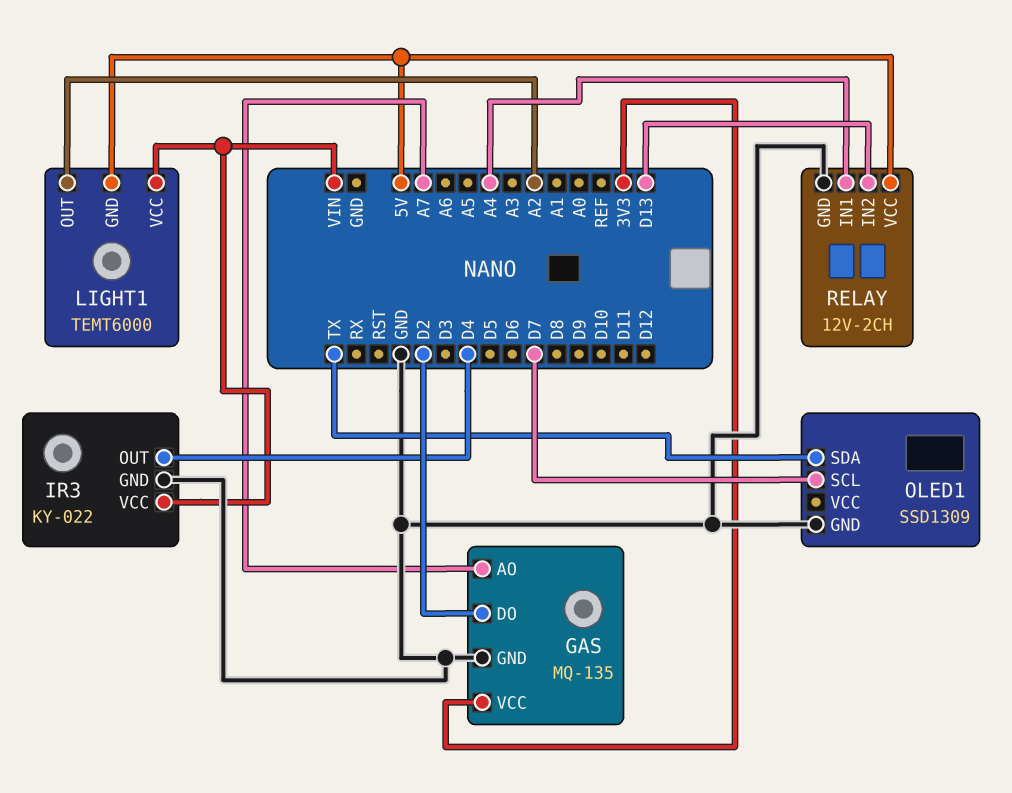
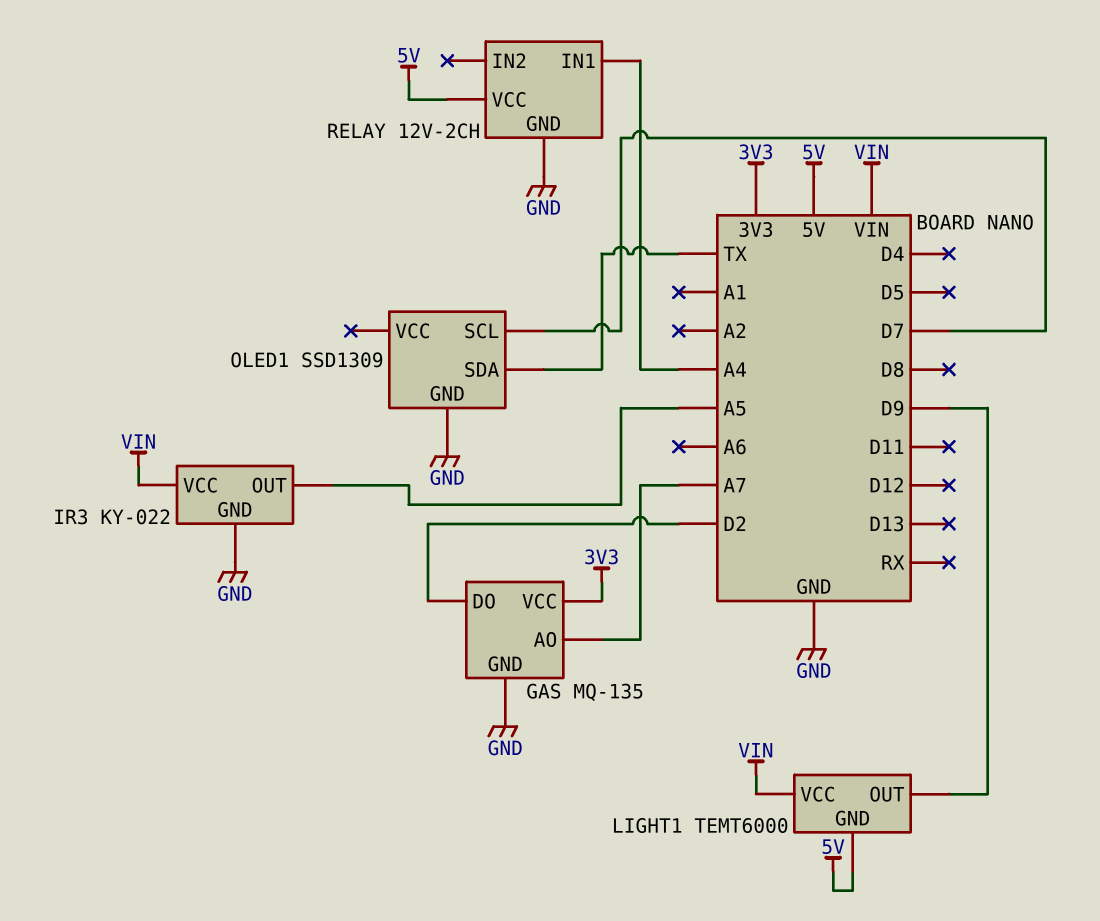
IR3 pin OUT: D4 -> A5
LIGHT1 pin OUT: A2 -> D9
RELAY pin IN2: D13 -> none

